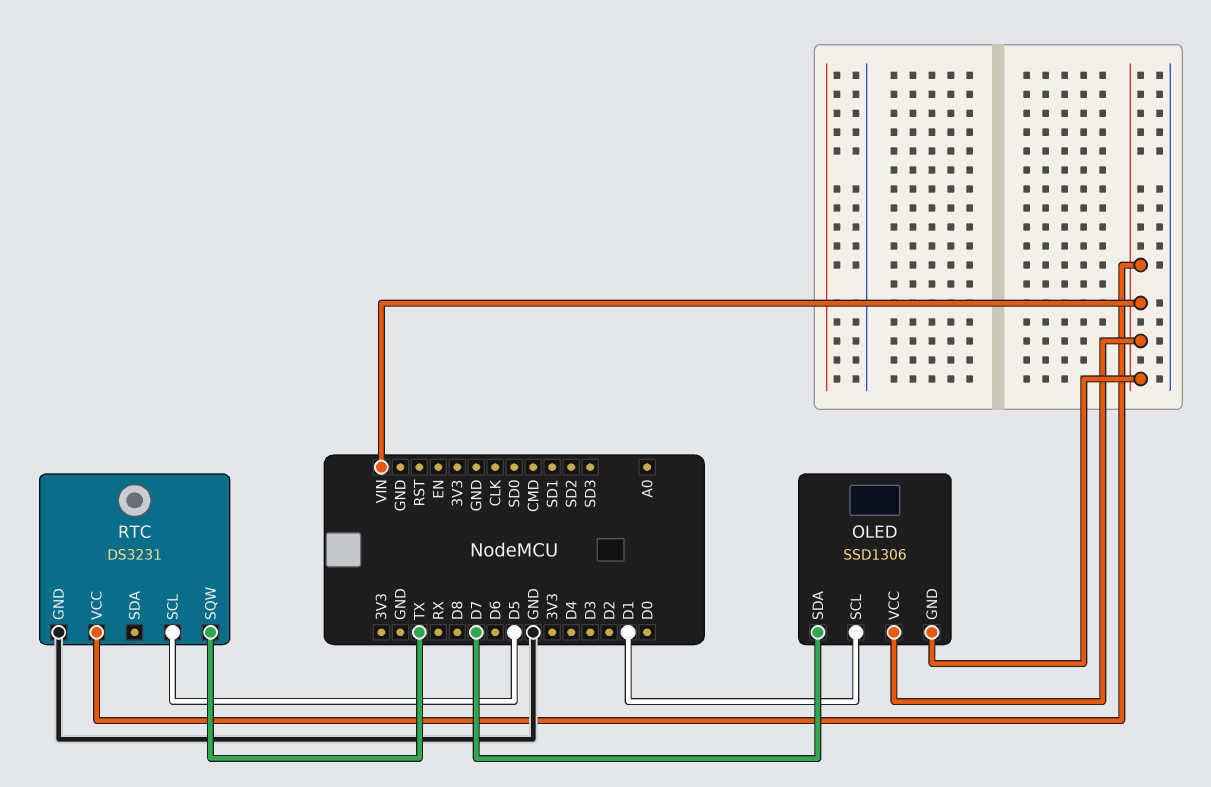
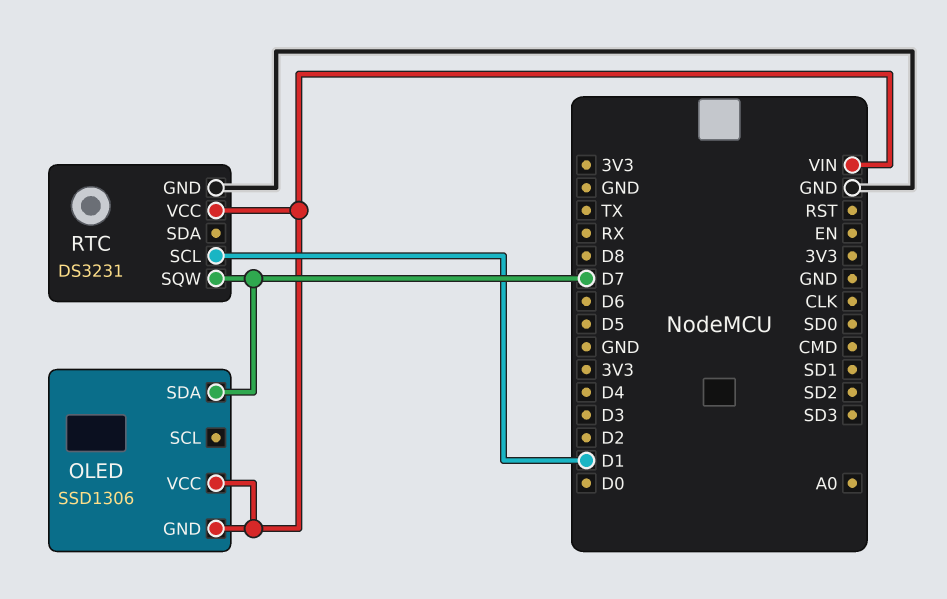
OLED pin SCL: D1 -> none
RTC pin SCL: D5 -> D1
RTC pin SQW: TX -> D7

